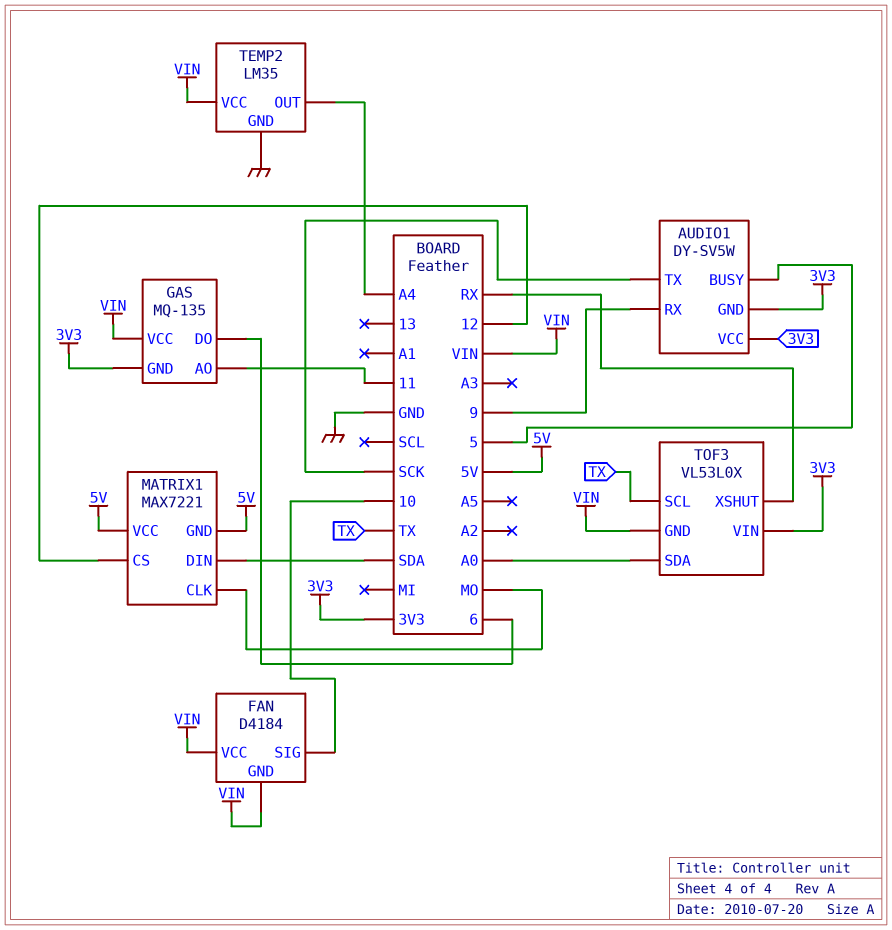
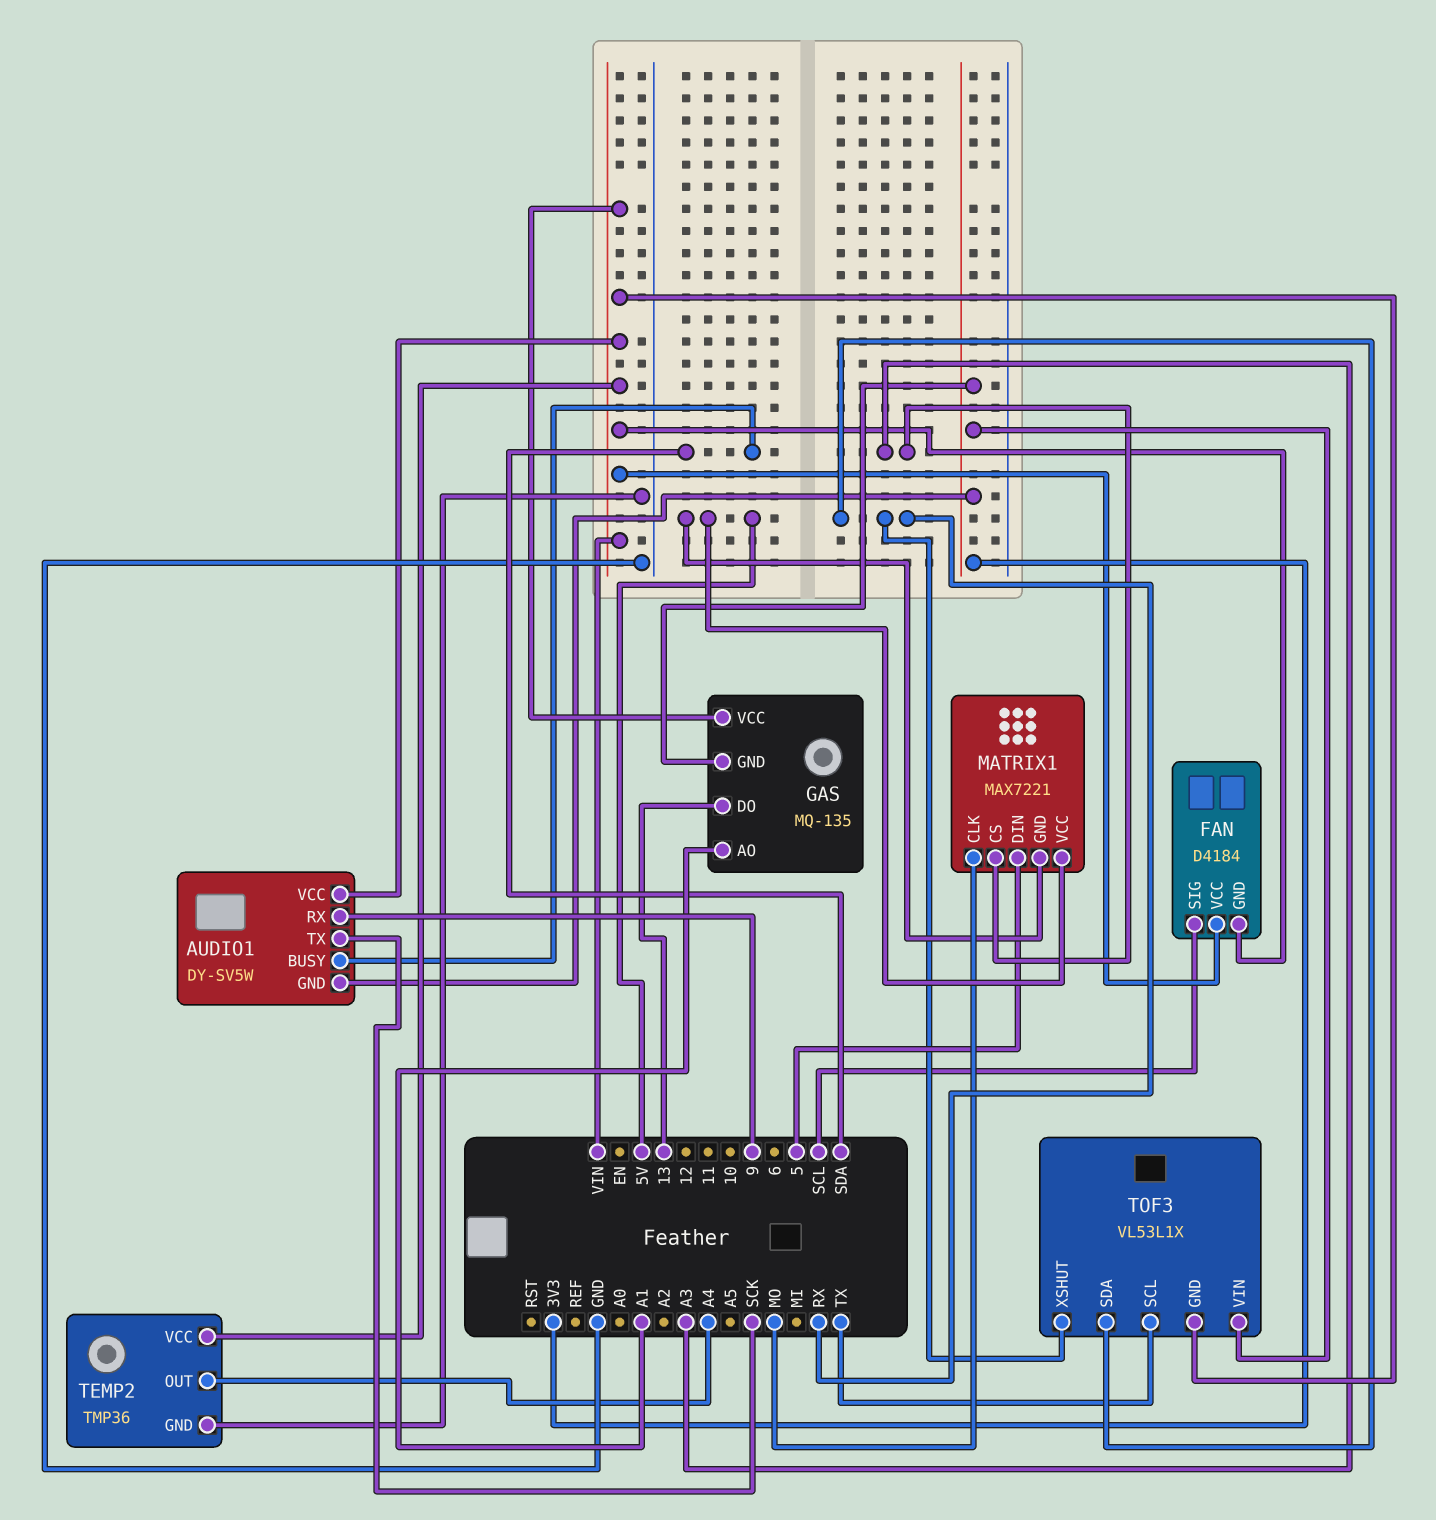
AUDIO1 pin BUSY: 5 -> SDA
AUDIO1 pin VCC: 3V3 -> VIN
FAN pin SIG: 10 -> SCL
GAS pin AO: 11 -> A1
GAS pin DO: 6 -> 13
MATRIX1 pin CS: 12 -> A3
MATRIX1 pin DIN: SDA -> 5
TEMP2: LM35 -> TMP36
TOF3: VL53L0X -> VL53L1X
TOF3 pin SDA: A0 -> RX

